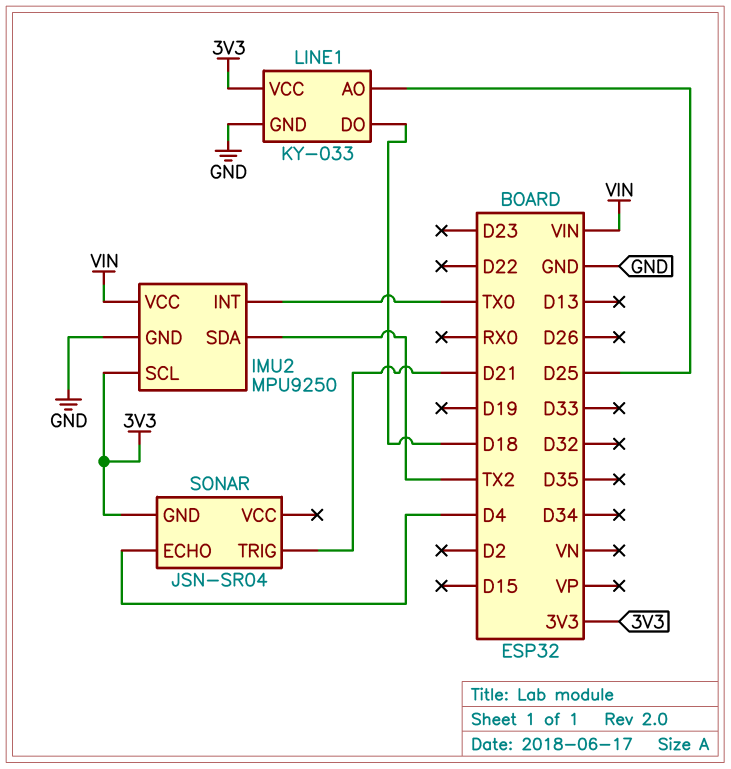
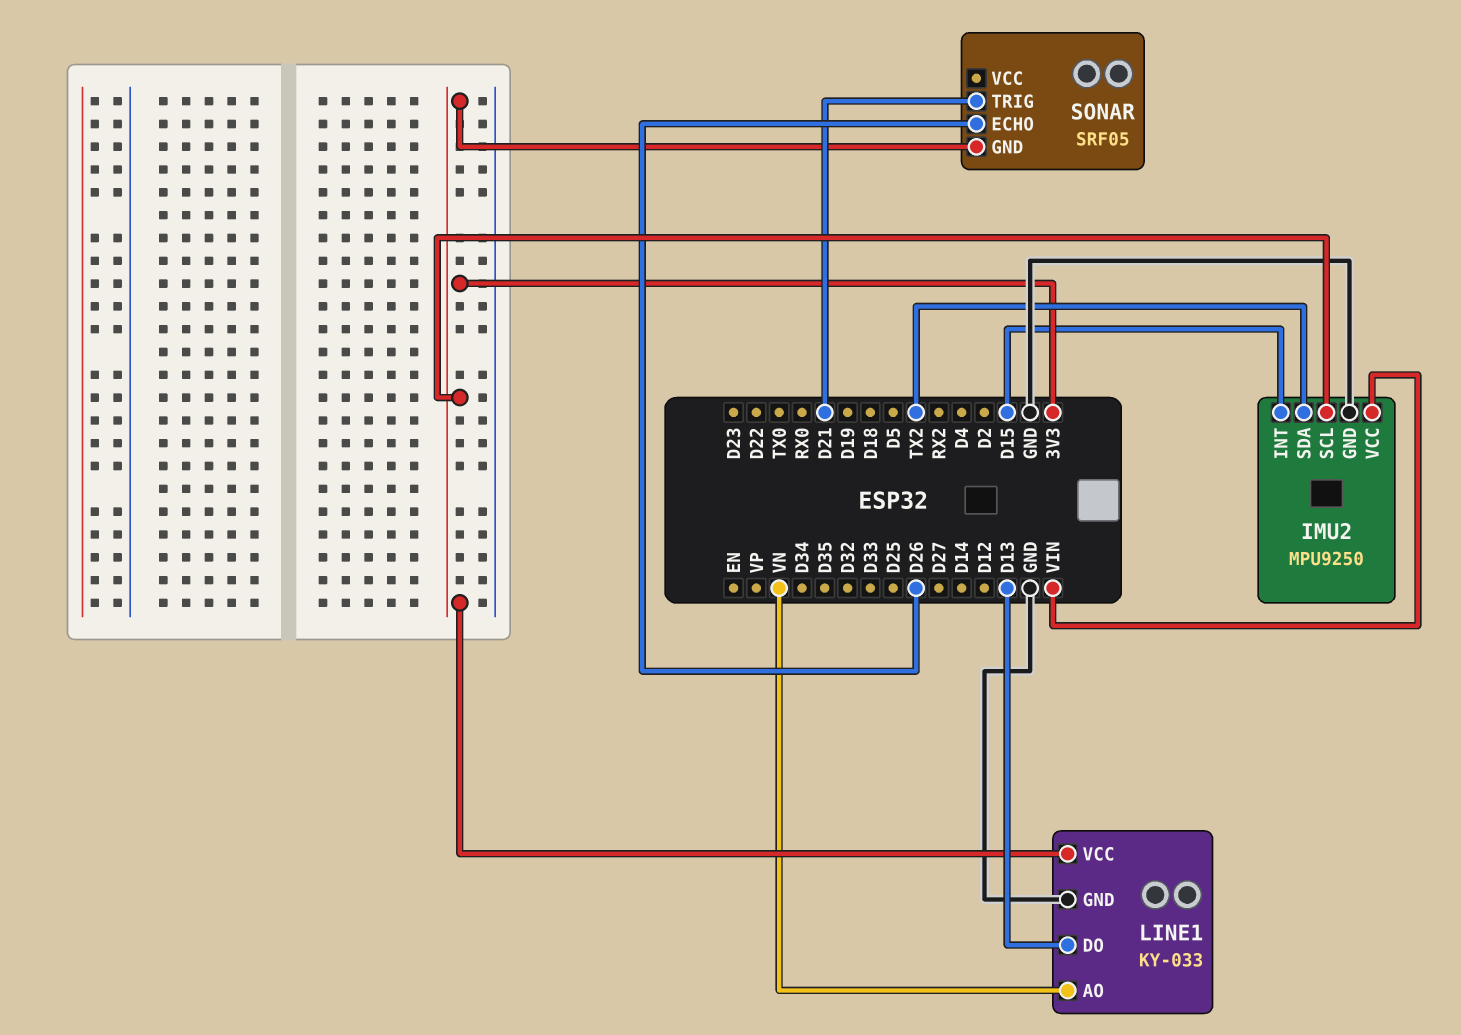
IMU2 pin INT: TX0 -> D15
LINE1 pin AO: D25 -> VN
LINE1 pin DO: D18 -> D13
SONAR: JSN-SR04 -> SRF05
SONAR pin ECHO: D4 -> D26

